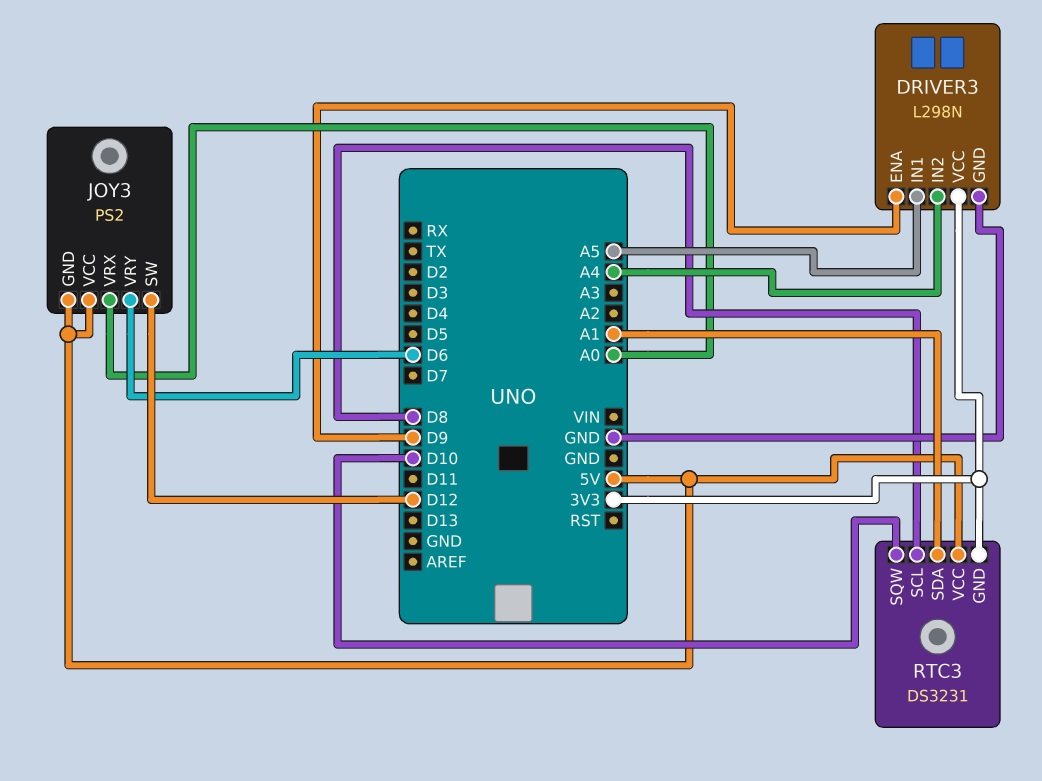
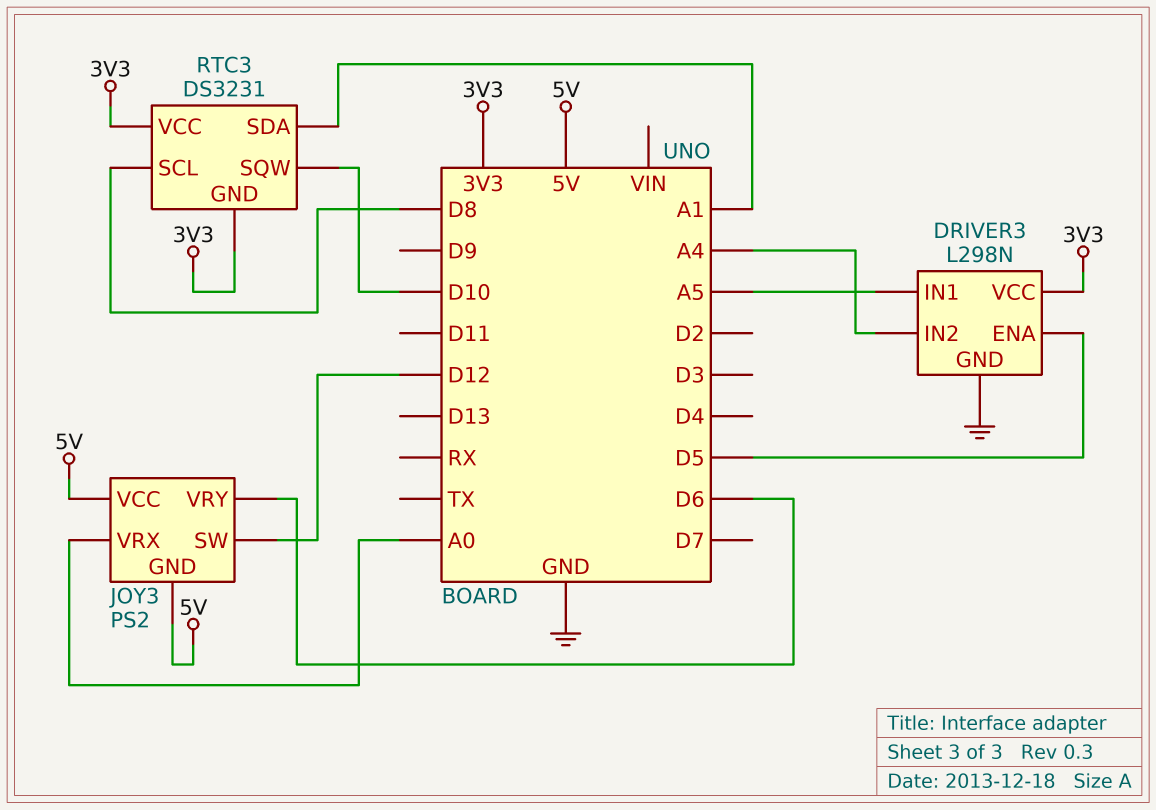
DRIVER3 pin ENA: D9 -> D5
RTC3 pin VCC: 5V -> 3V3

